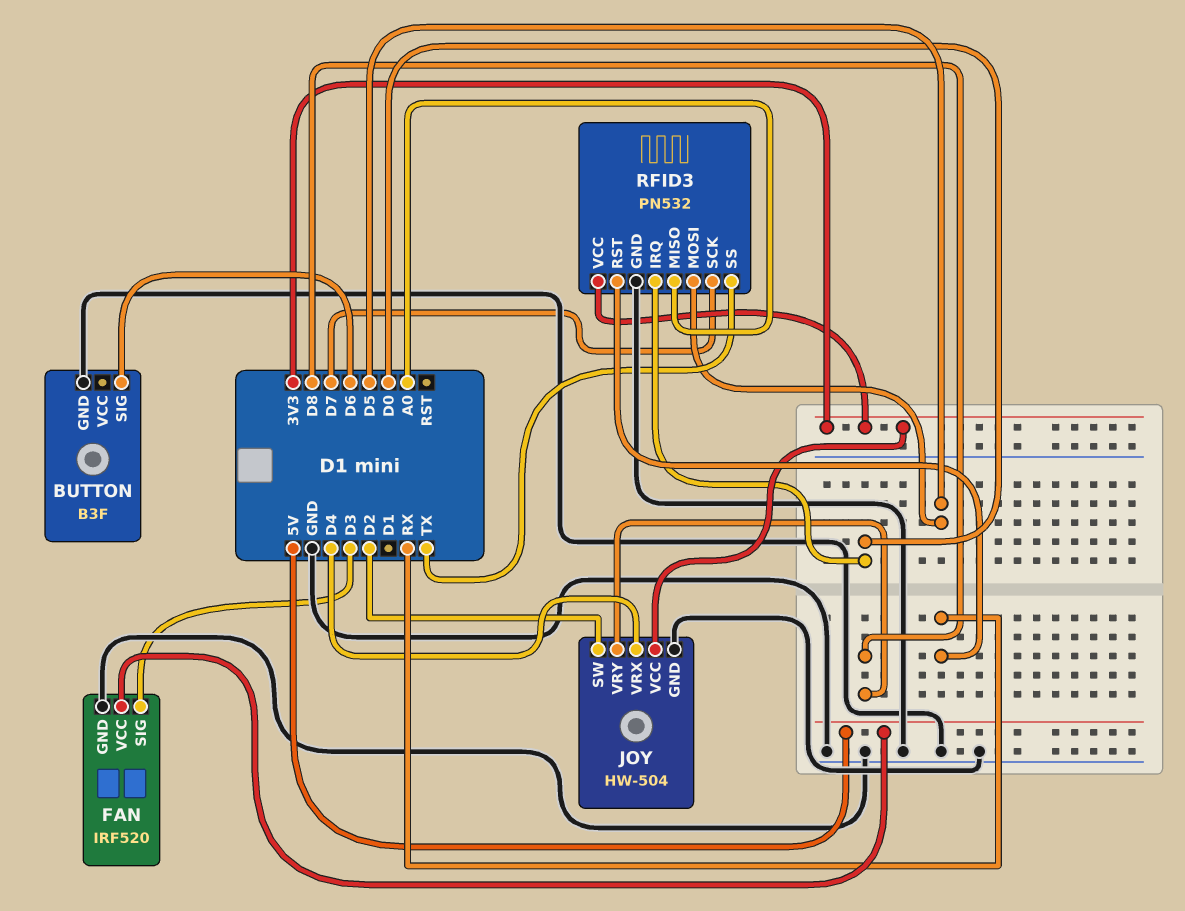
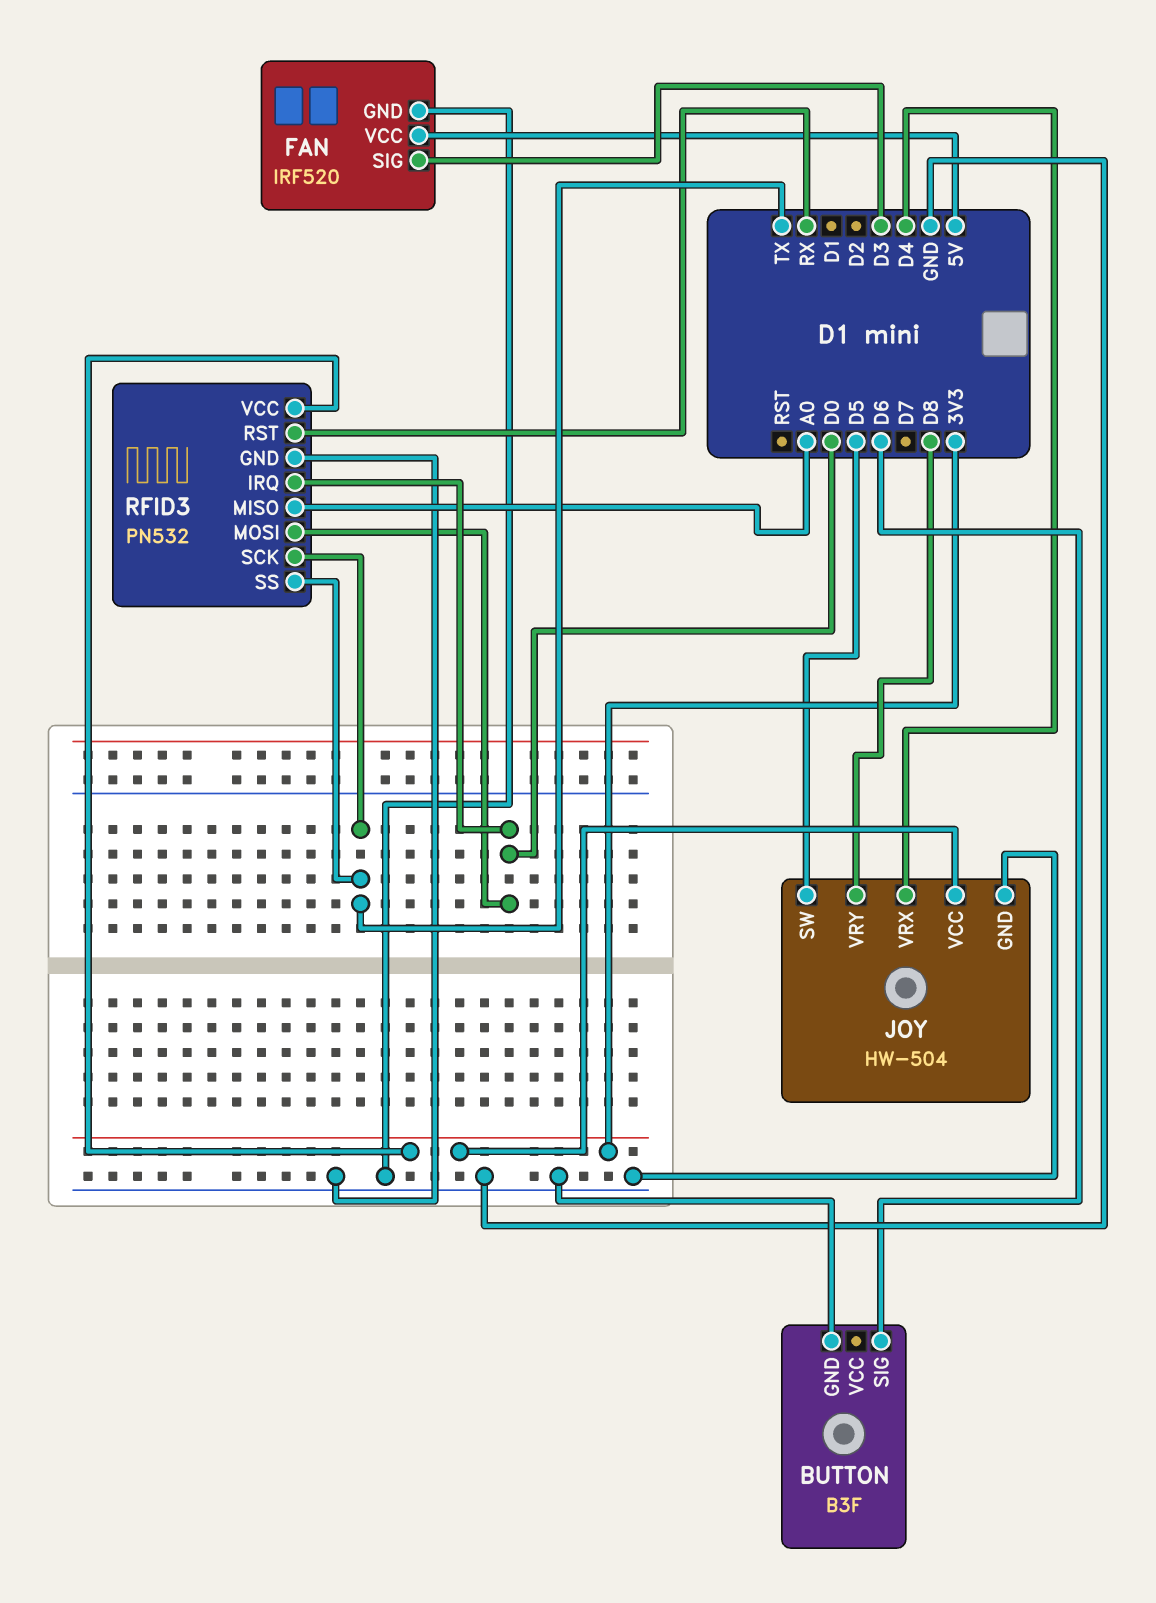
JOY pin SW: D2 -> D5
RFID3 pin MOSI: D5 -> D0
RFID3 pin SCK: D7 -> TX

